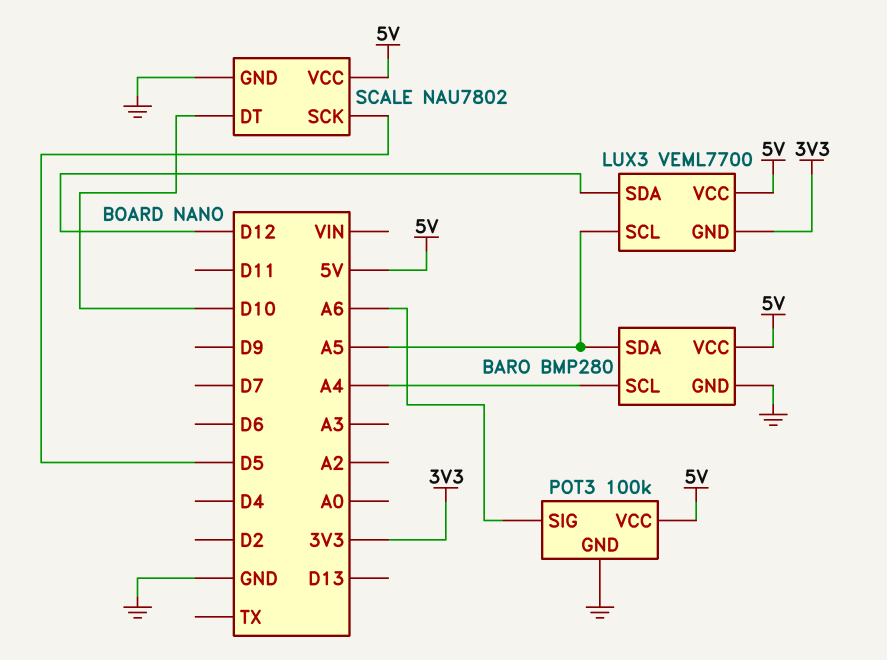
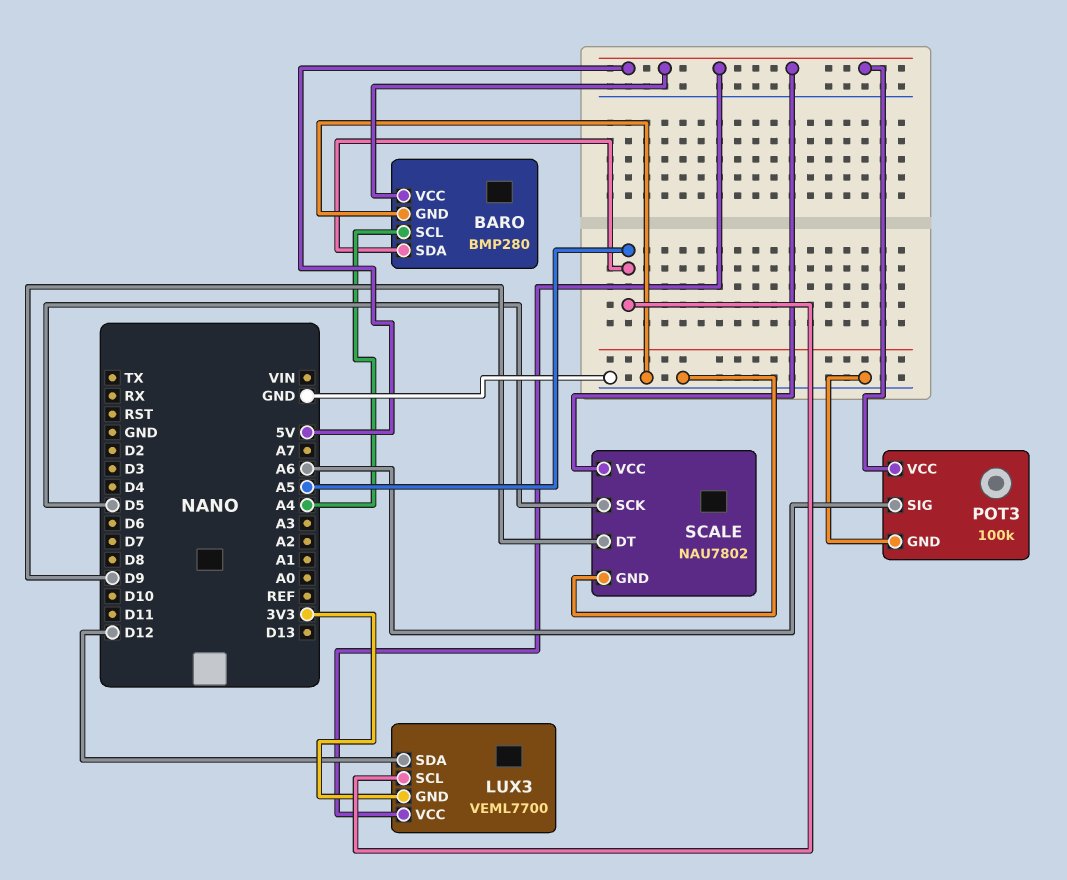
SCALE pin DT: D10 -> D9

